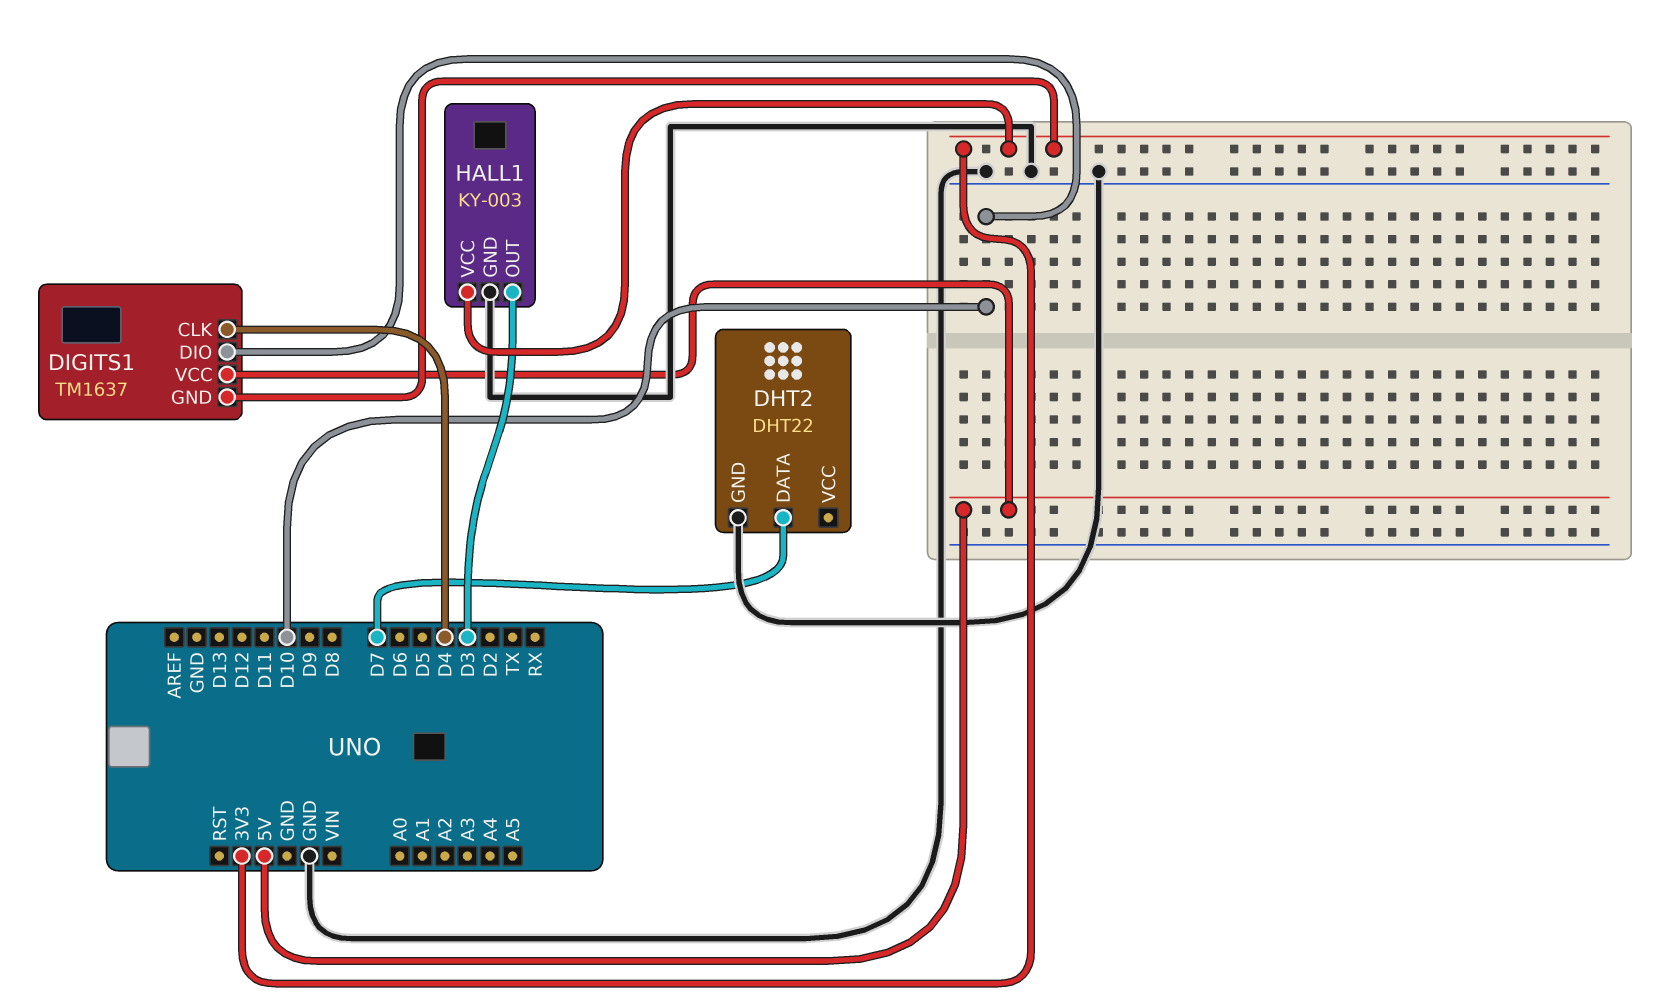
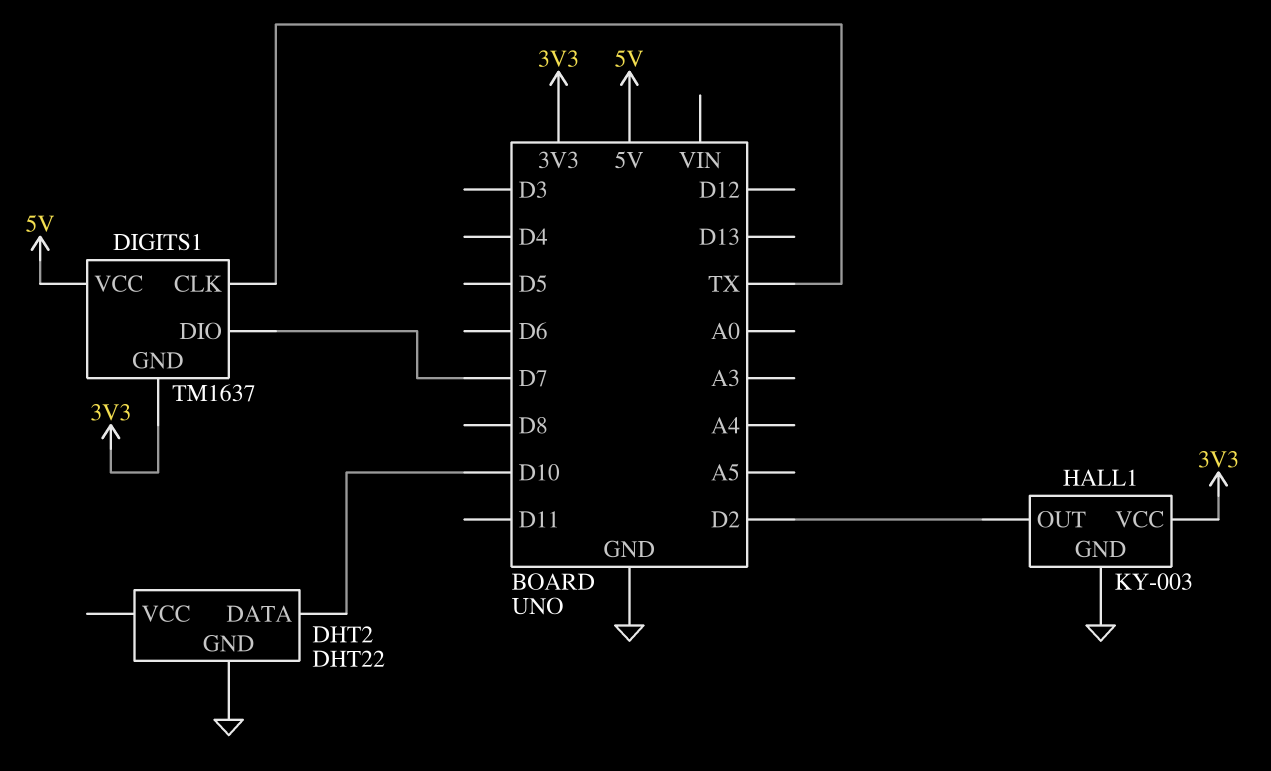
DHT2 pin DATA: D7 -> D10
DIGITS1 pin CLK: D4 -> TX
DIGITS1 pin DIO: D10 -> D7
HALL1 pin OUT: D3 -> D2

